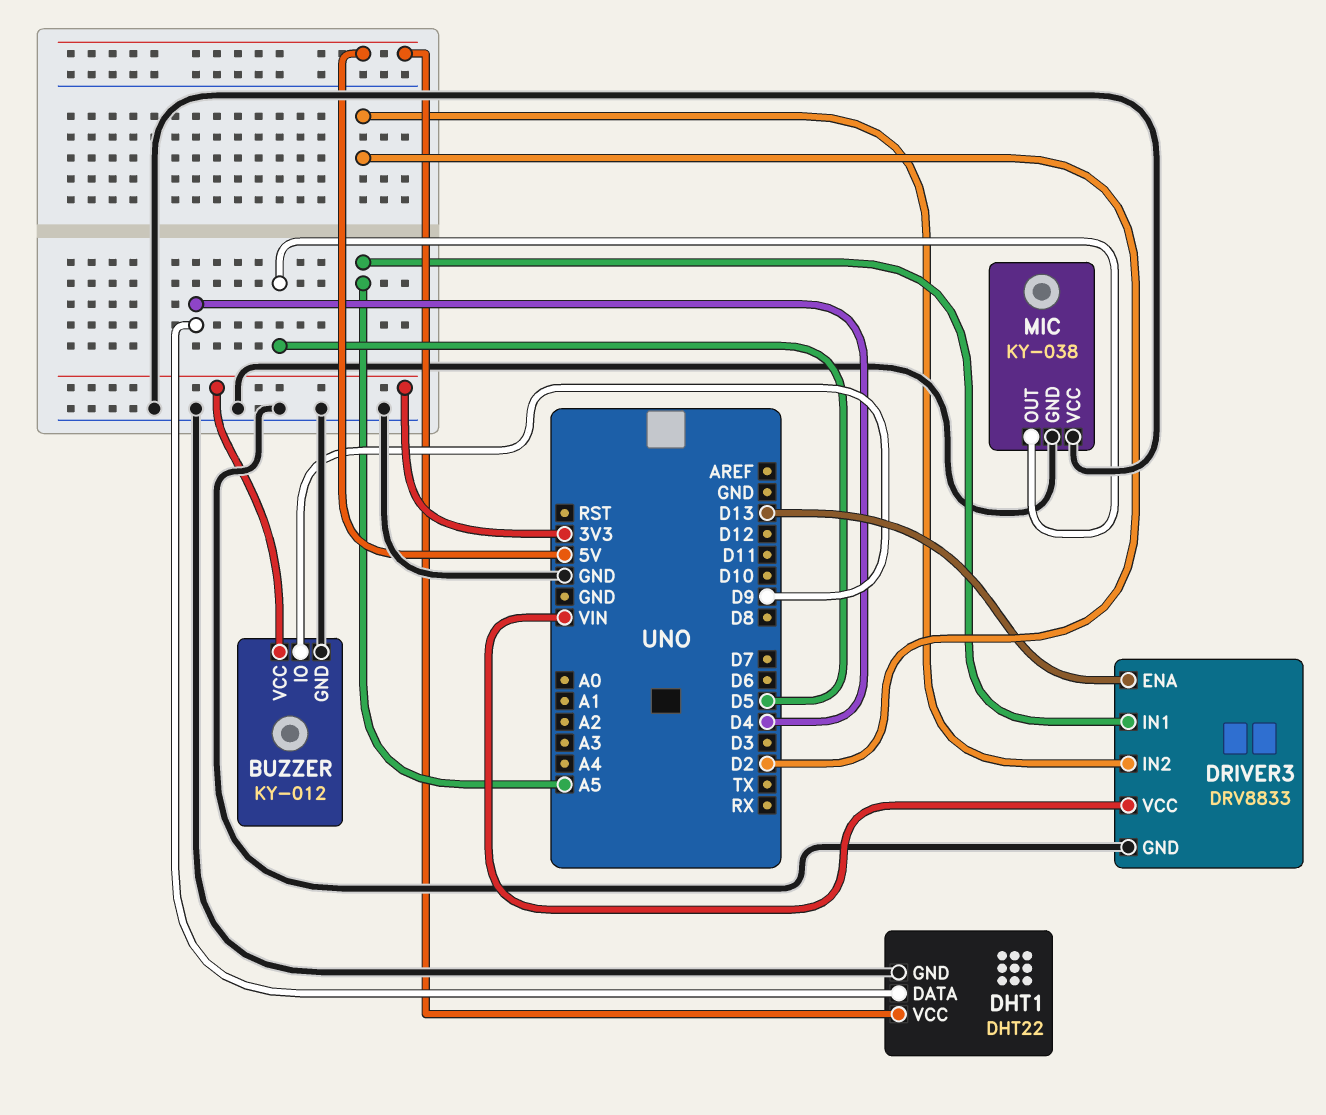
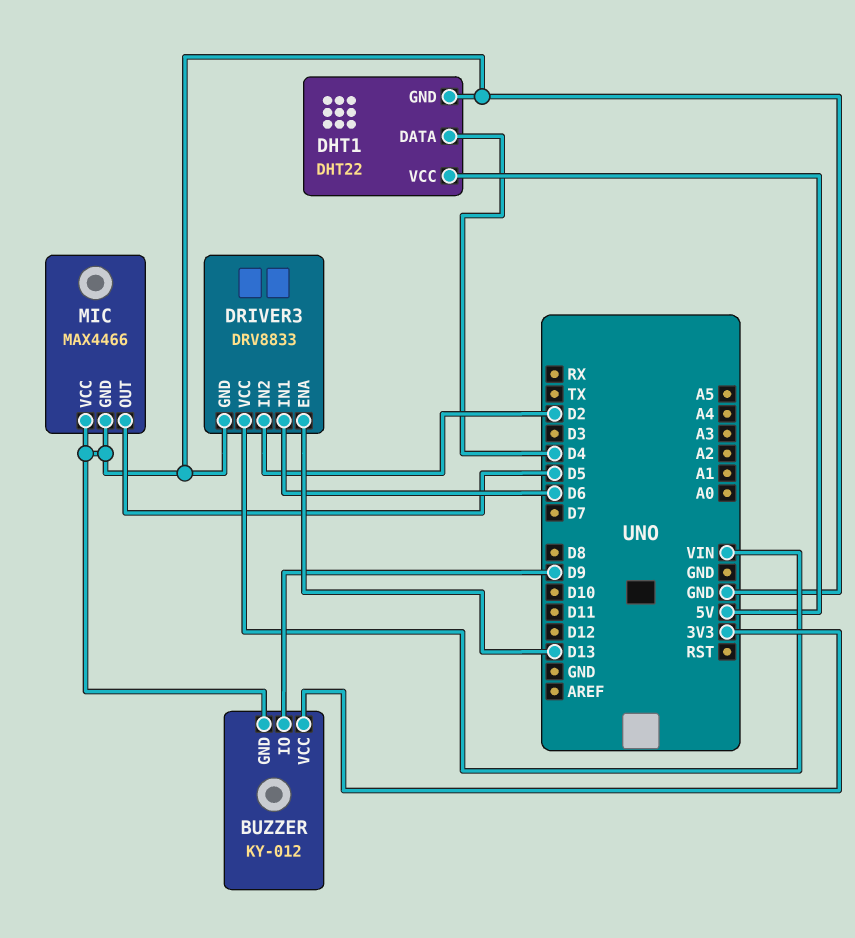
DRIVER3 pin IN1: A5 -> D6
MIC: KY-038 -> MAX4466

